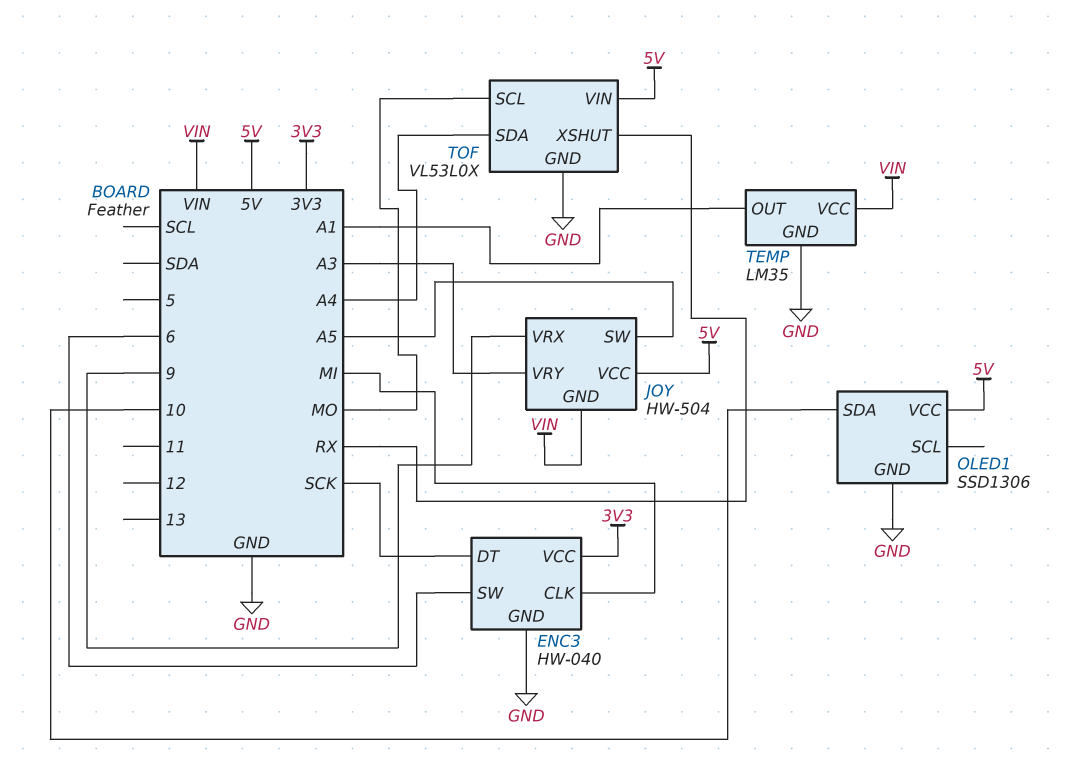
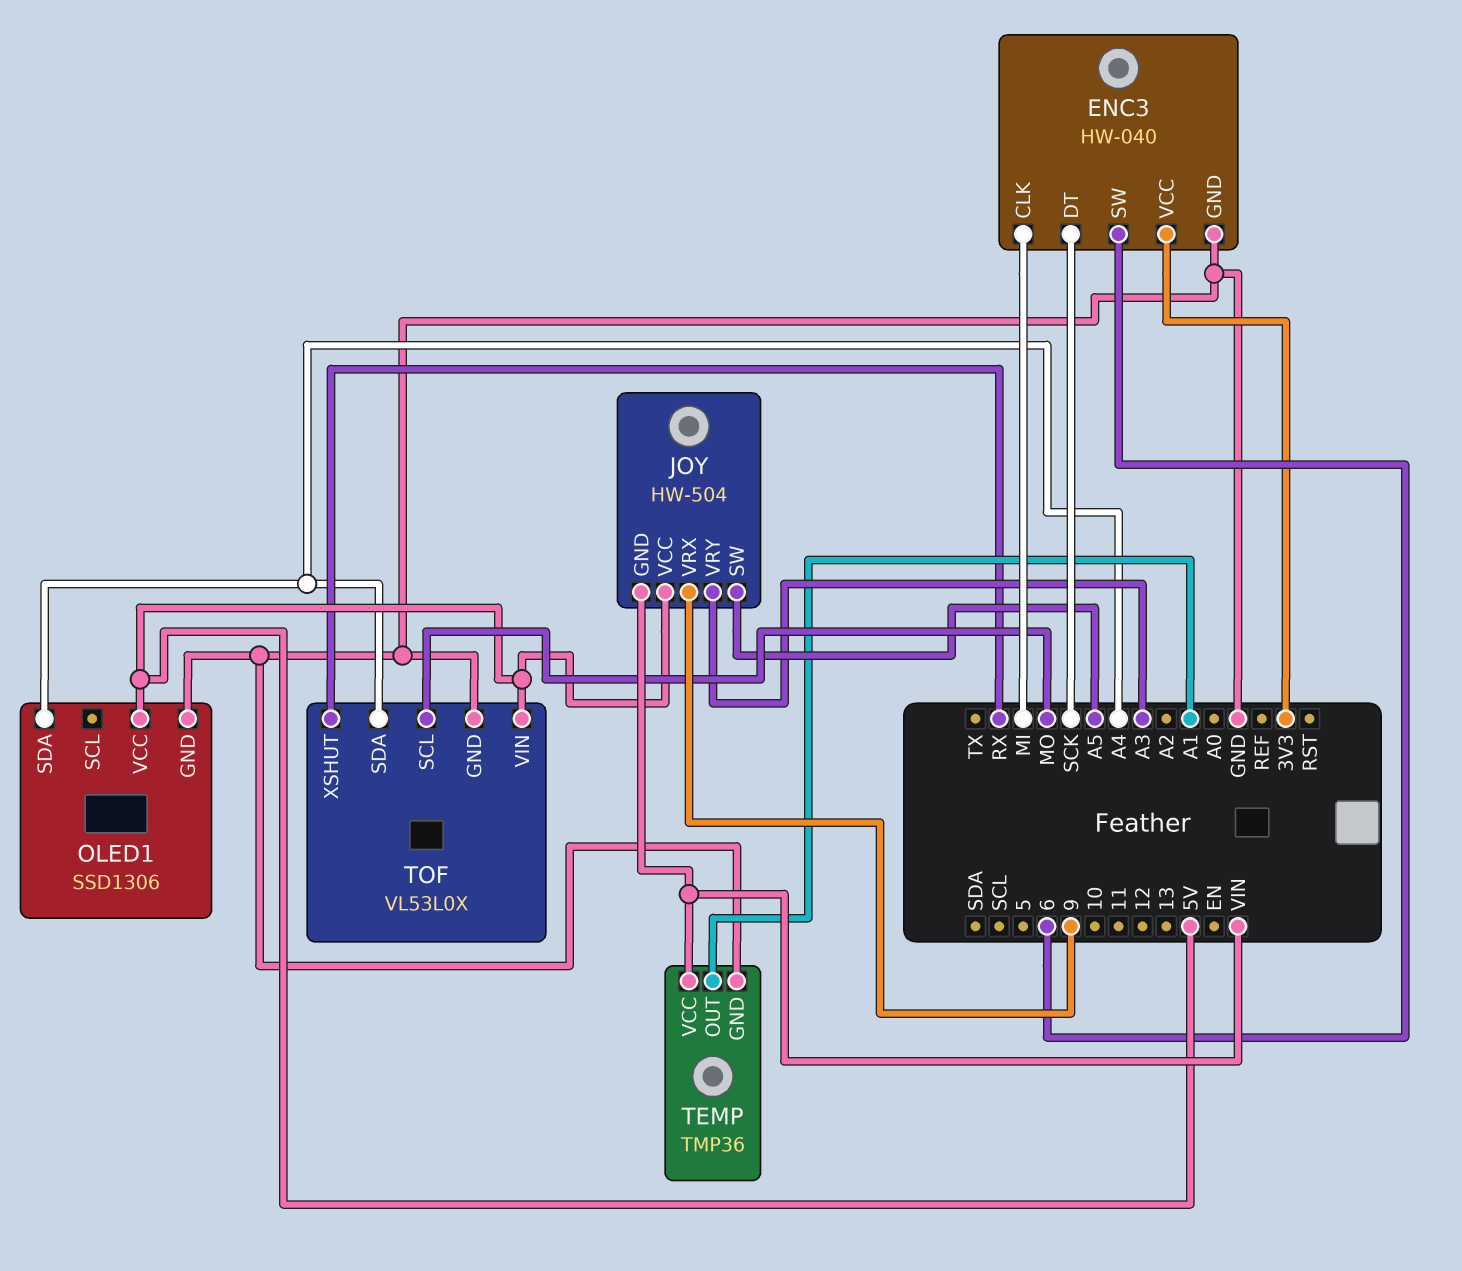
OLED1 pin SDA: 10 -> A4
TEMP: LM35 -> TMP36

